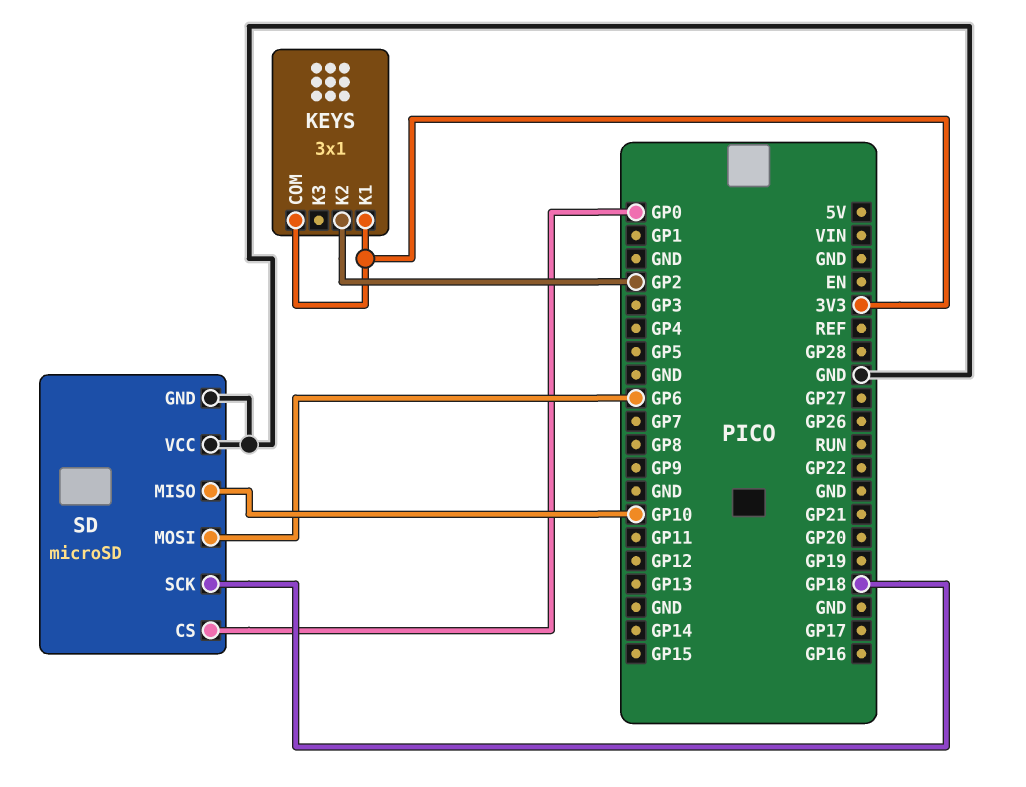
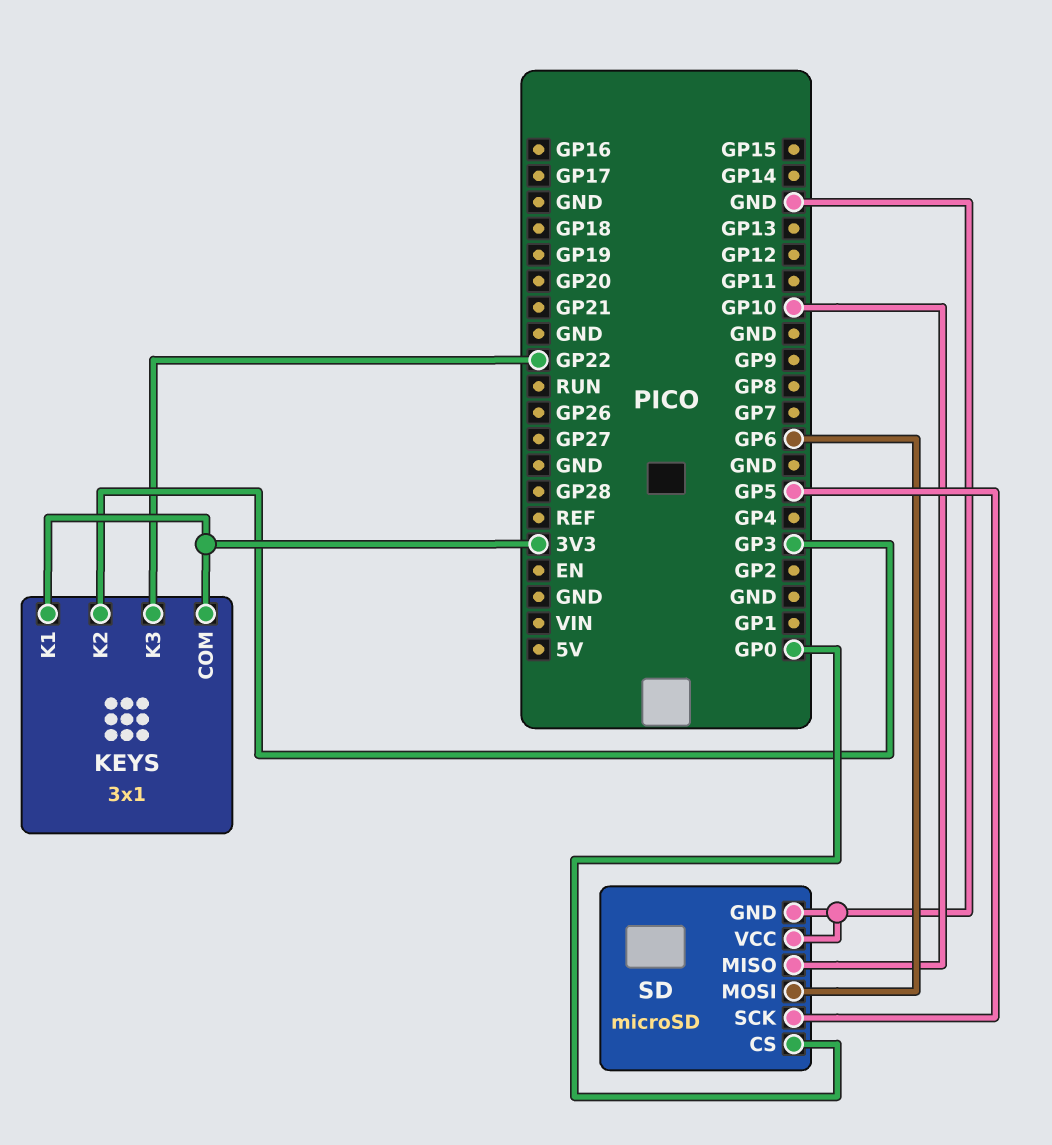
KEYS pin K2: GP2 -> GP3
KEYS pin K3: none -> GP22
SD pin SCK: GP18 -> GP5

